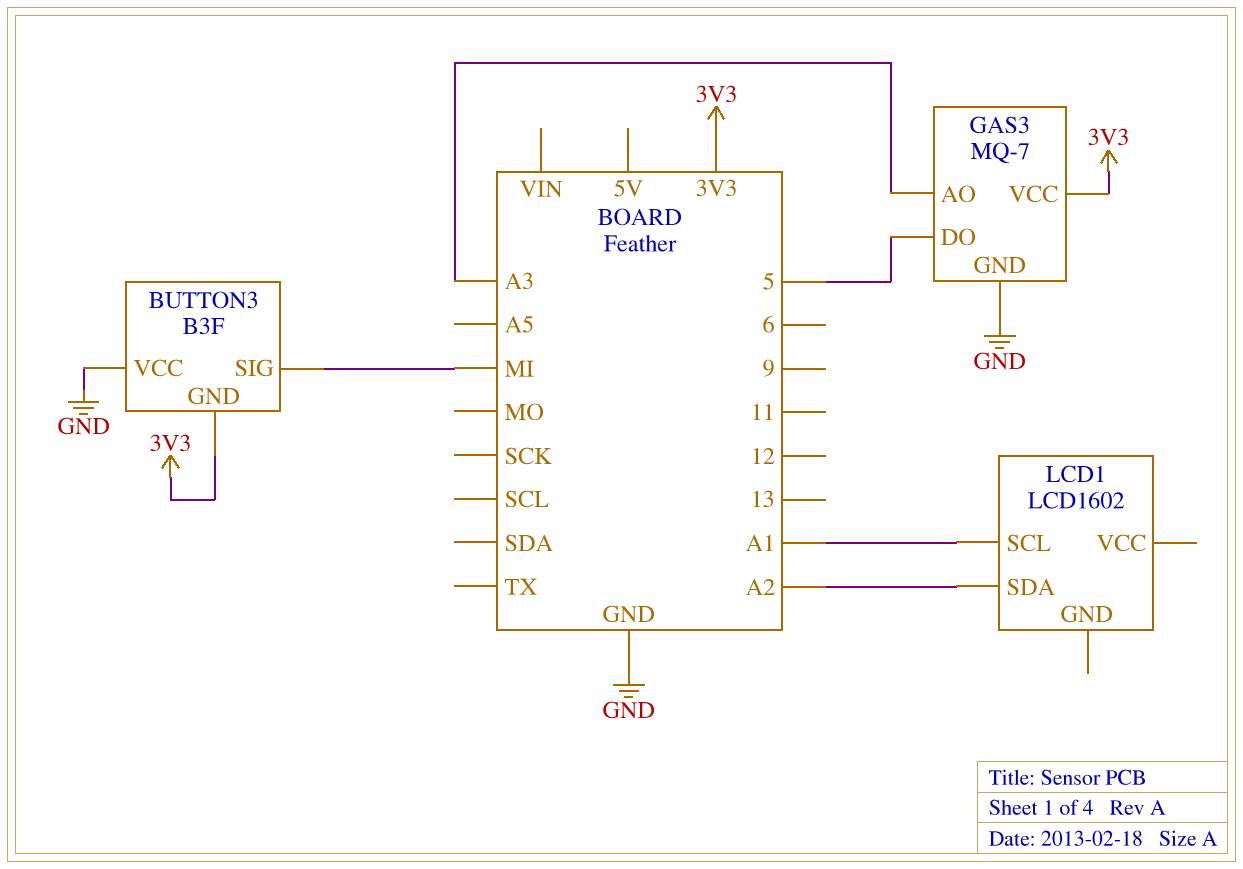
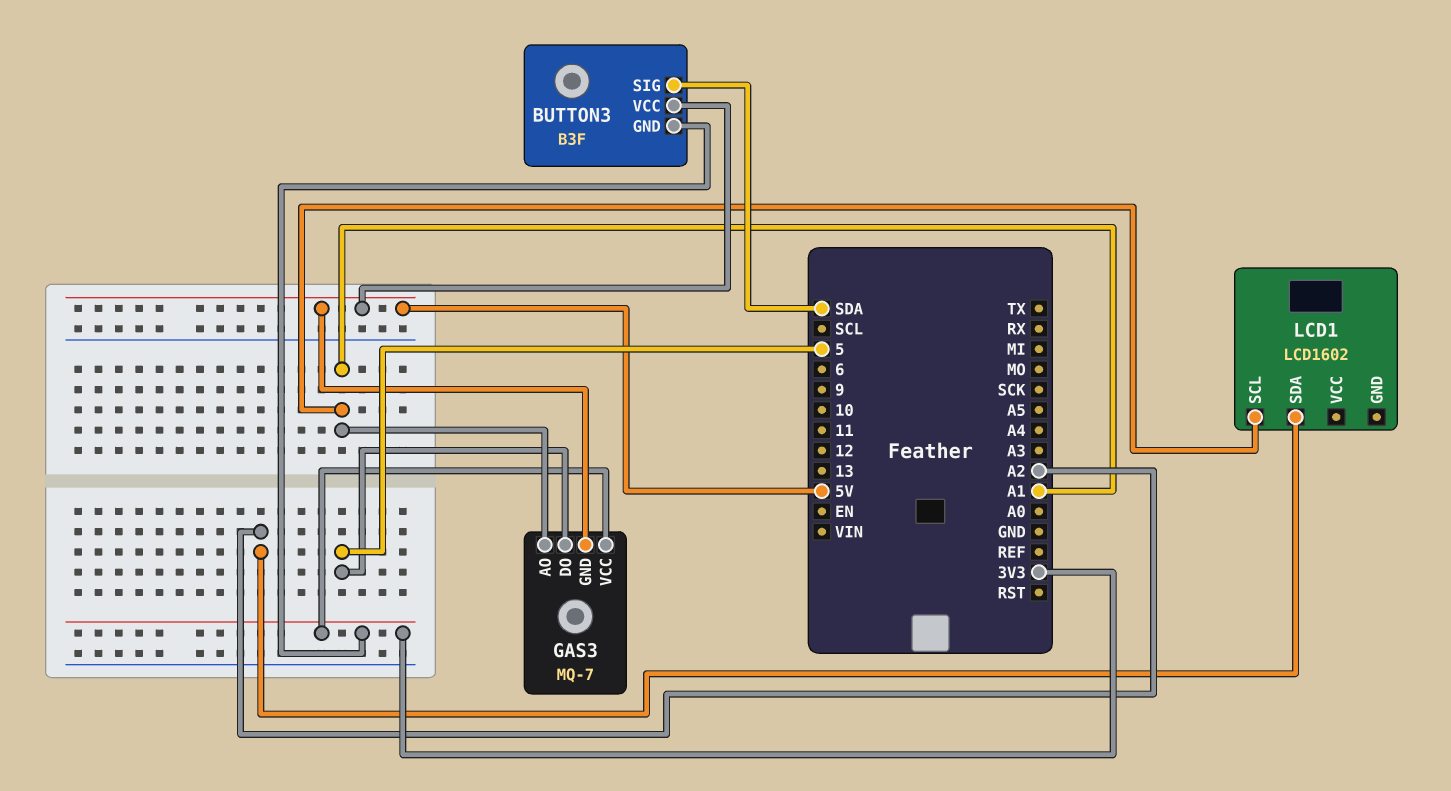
BUTTON3 pin SIG: MI -> SDA
BUTTON3 pin VCC: GND -> 5V
GAS3 pin AO: A3 -> A1
GAS3 pin GND: GND -> 5V

